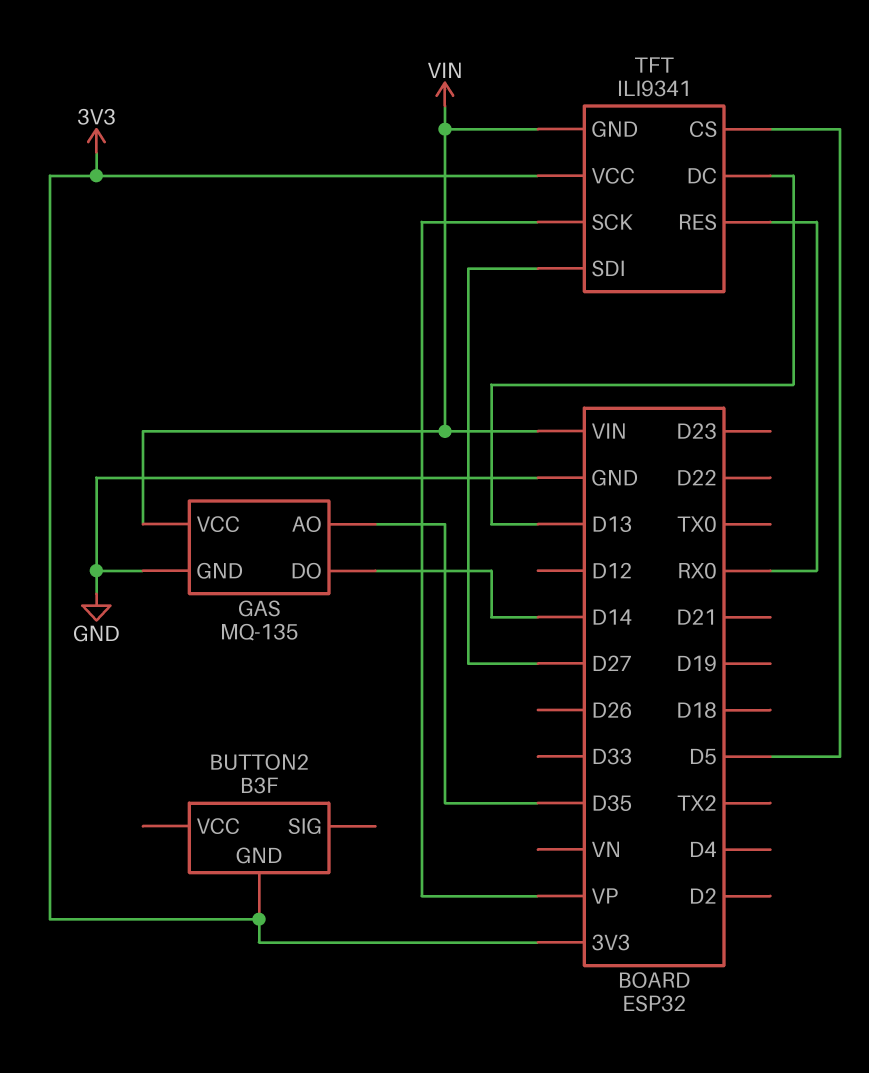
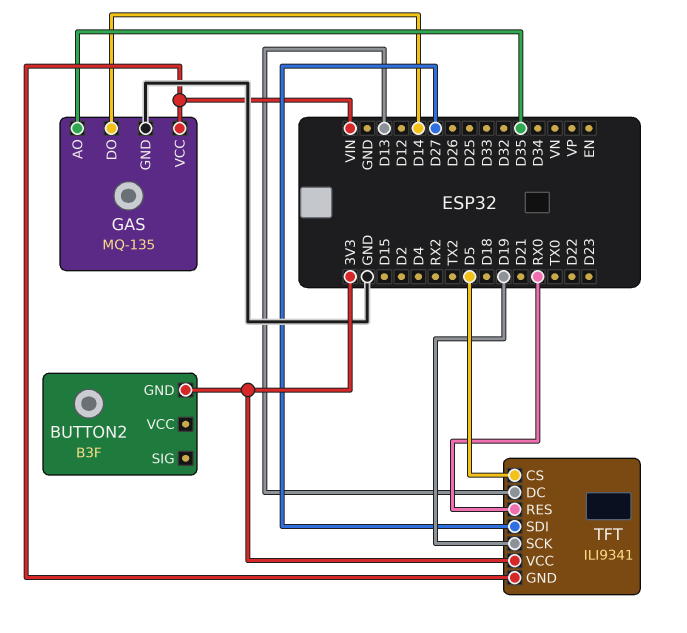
TFT pin SCK: VP -> D19

